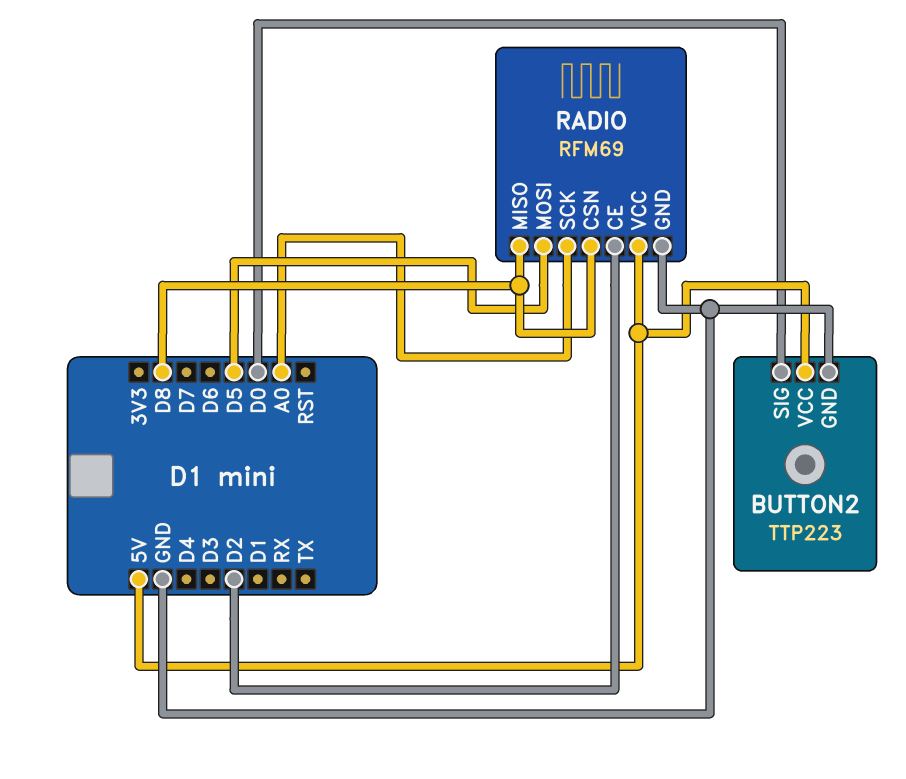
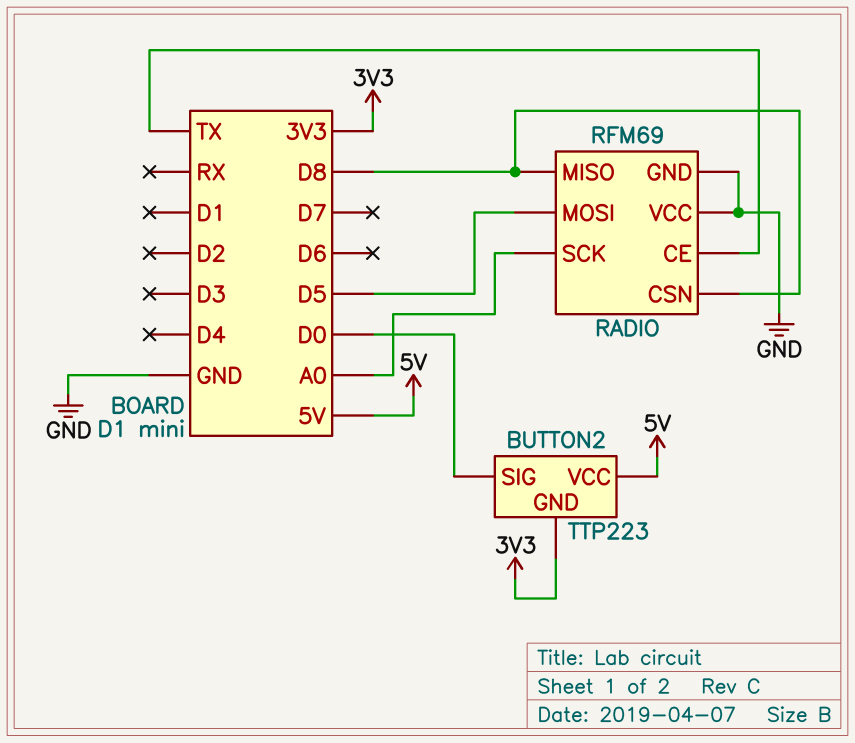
BUTTON2 pin GND: GND -> 3V3
RADIO pin CE: D2 -> TX
RADIO pin VCC: 5V -> GND

